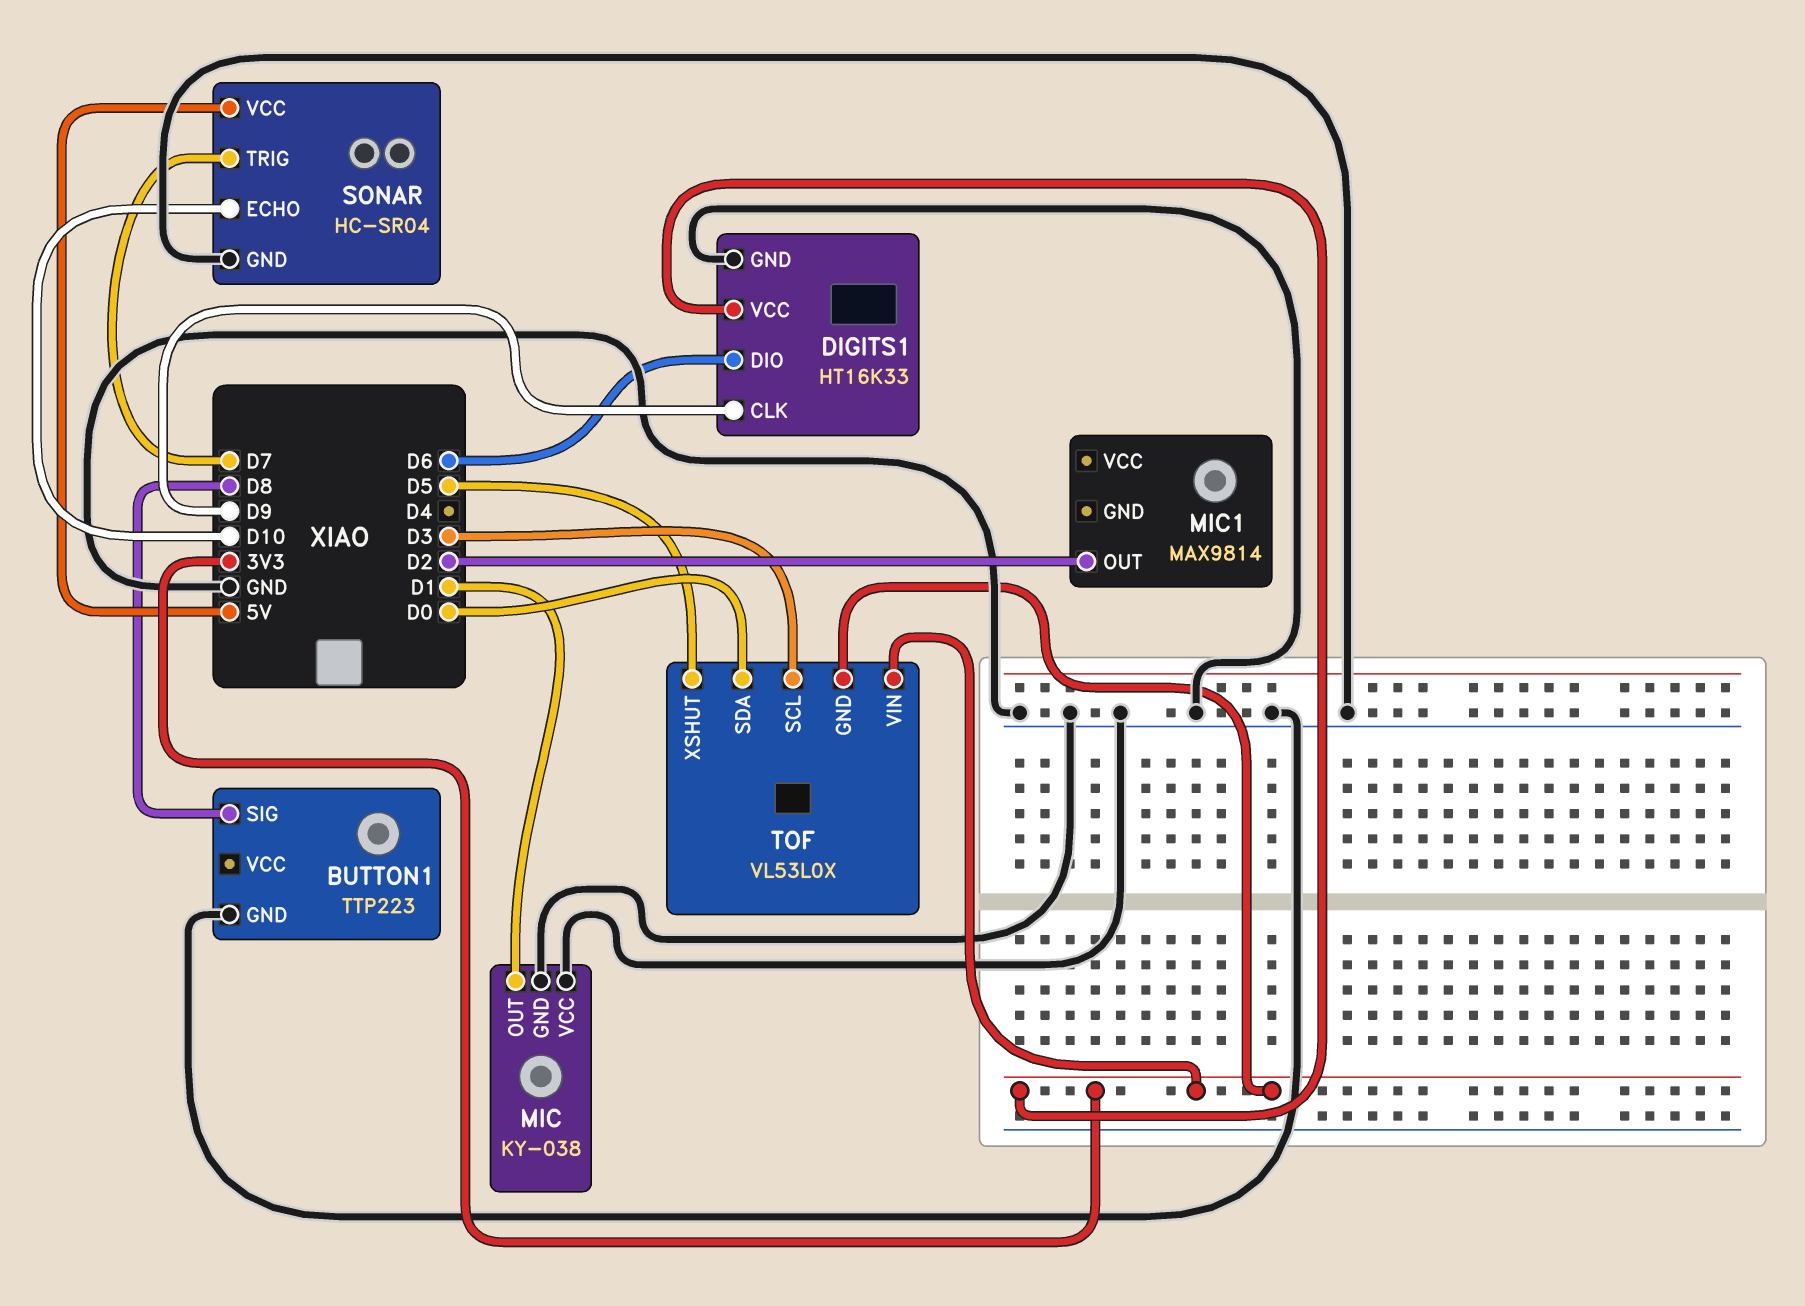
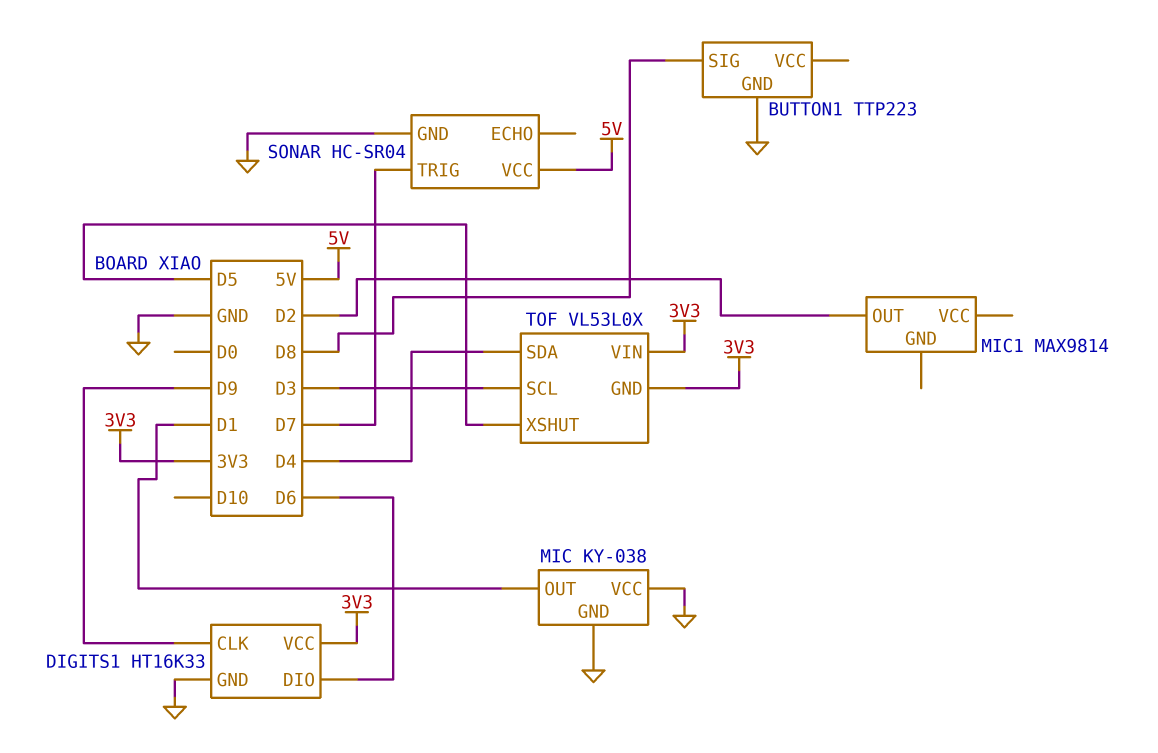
SONAR pin ECHO: D10 -> none
TOF pin SDA: D0 -> D4

